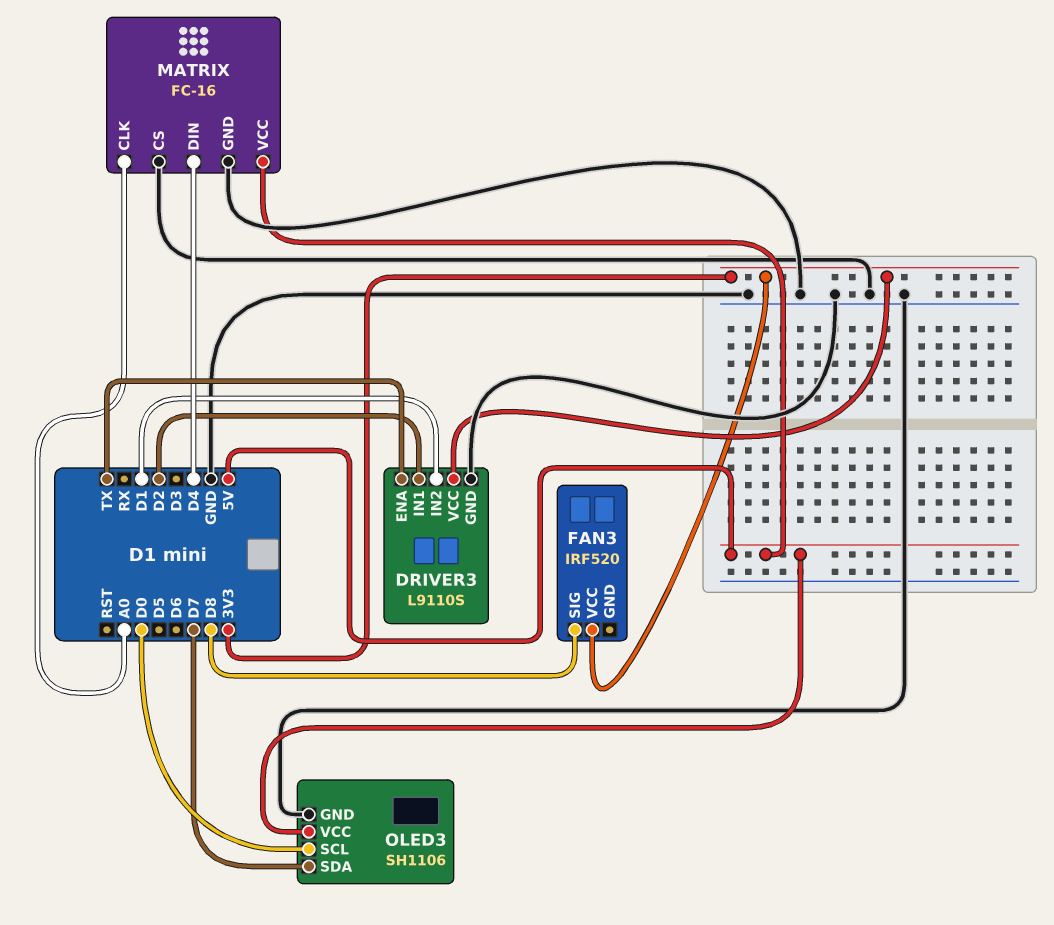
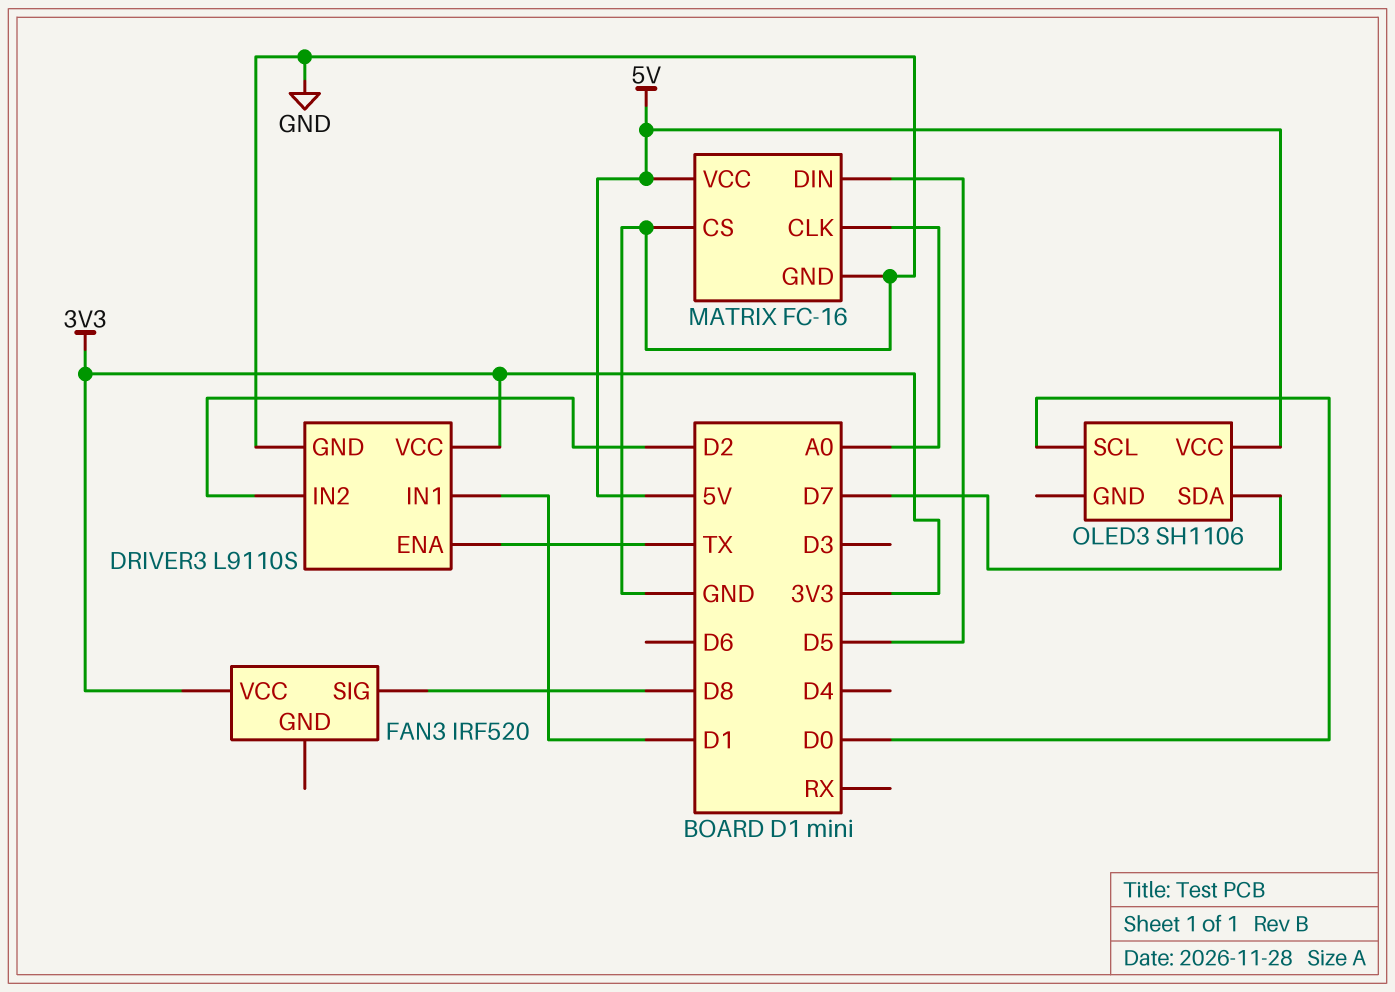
DRIVER3 pin IN1: D2 -> D1
DRIVER3 pin IN2: D1 -> D2
MATRIX pin DIN: D4 -> D5
OLED3 pin GND: GND -> none

